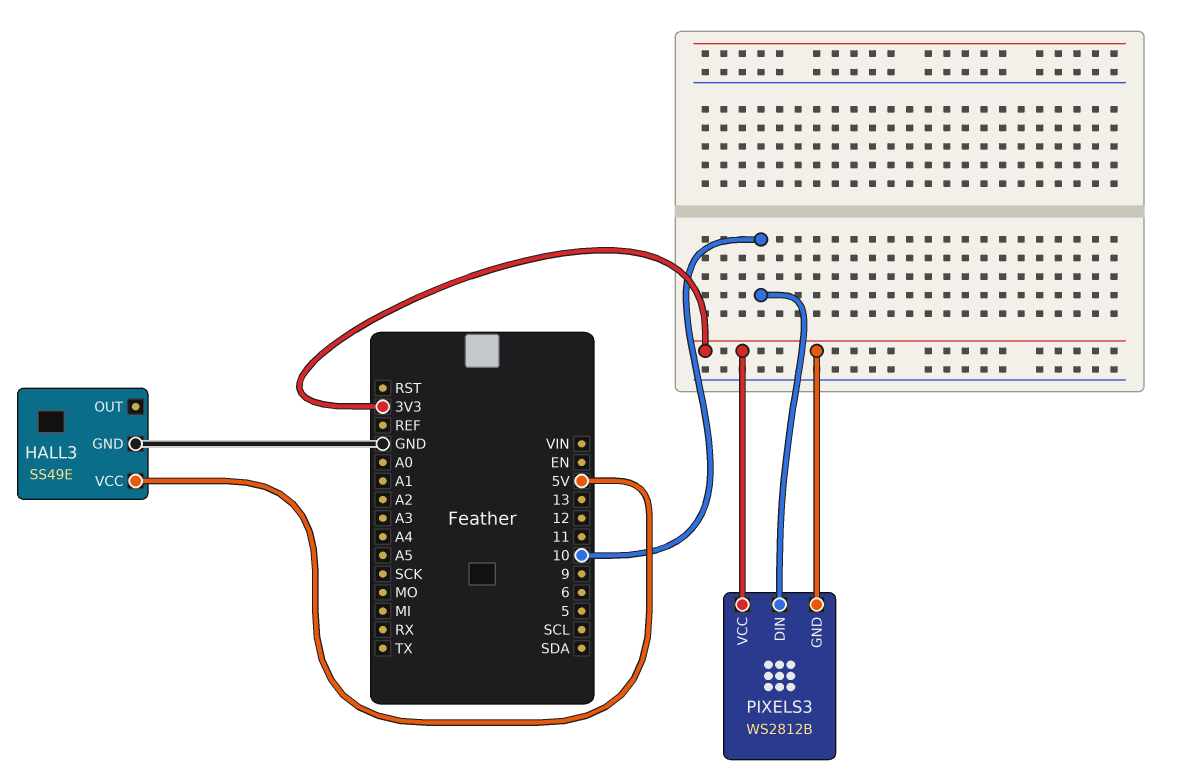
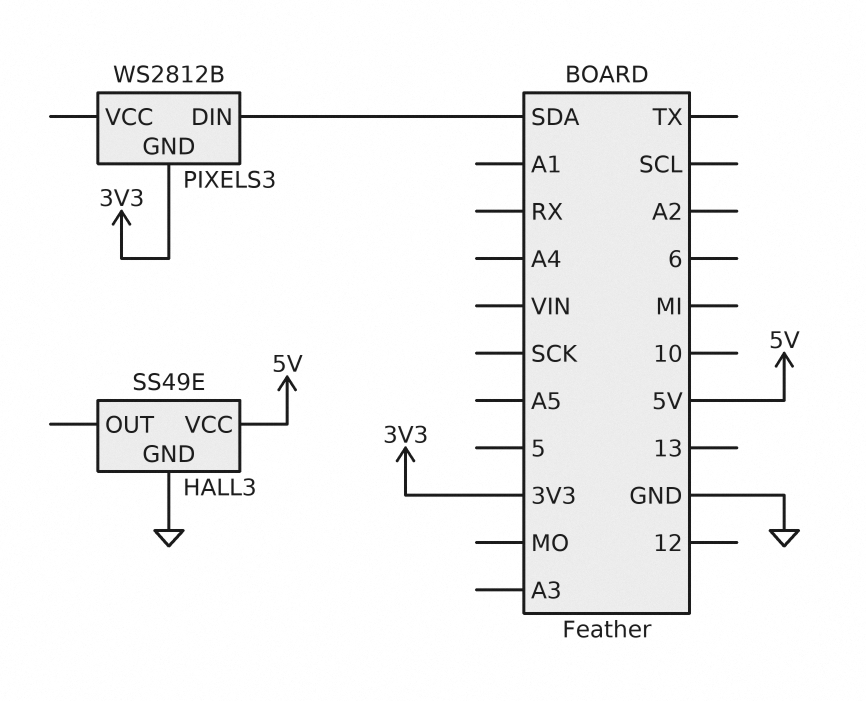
PIXELS3 pin DIN: 10 -> SDA
PIXELS3 pin VCC: 3V3 -> none

